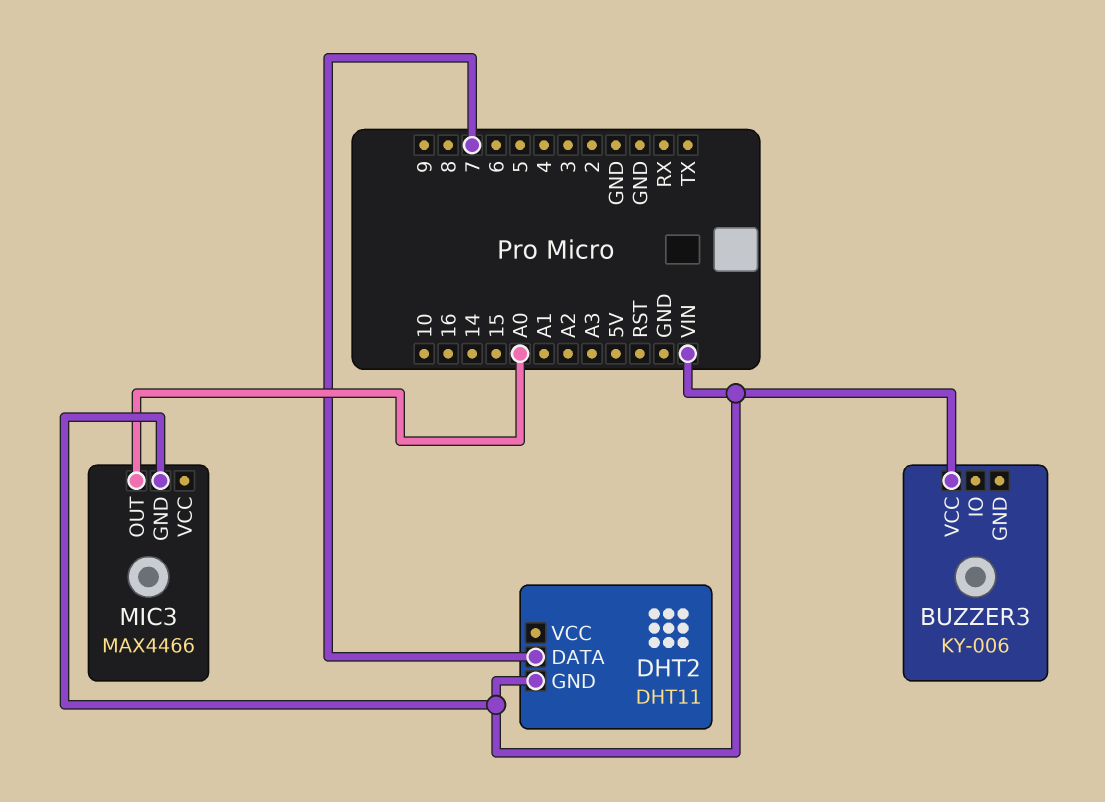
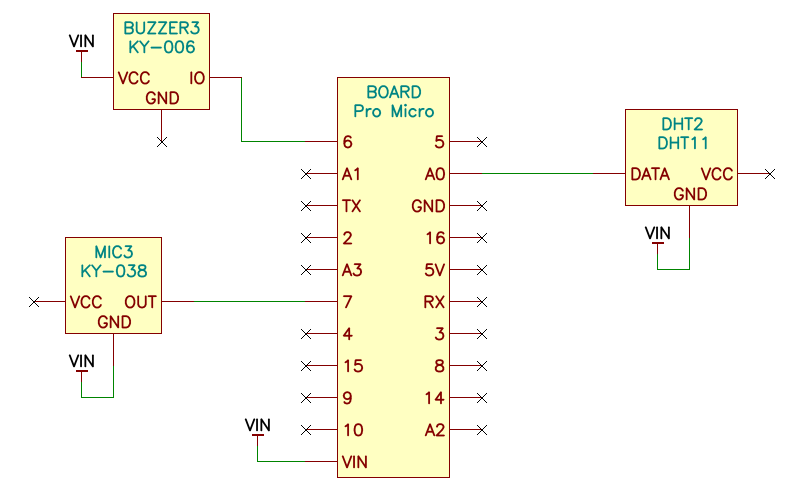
BUZZER3 pin IO: none -> 6
DHT2 pin DATA: 7 -> A0
MIC3: MAX4466 -> KY-038
MIC3 pin OUT: A0 -> 7

